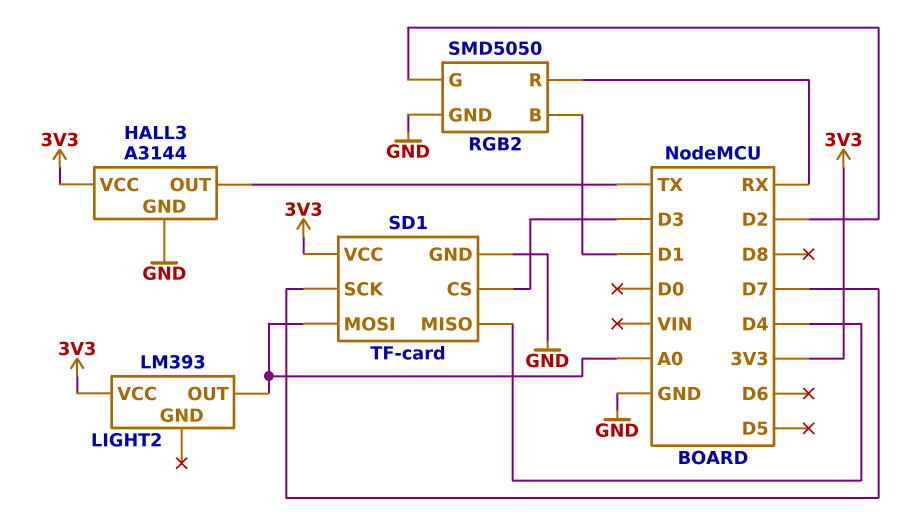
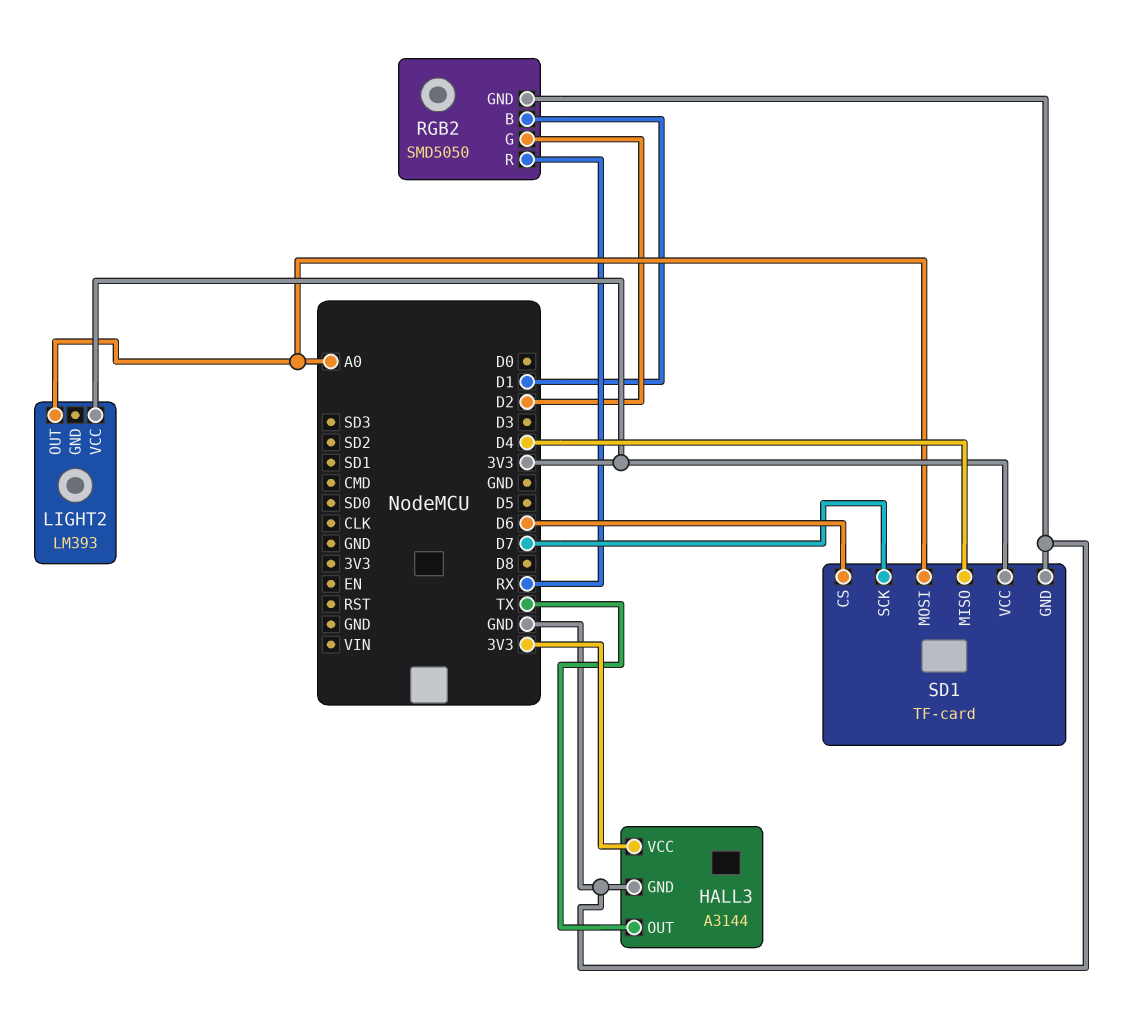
SD1 pin CS: D3 -> D6

